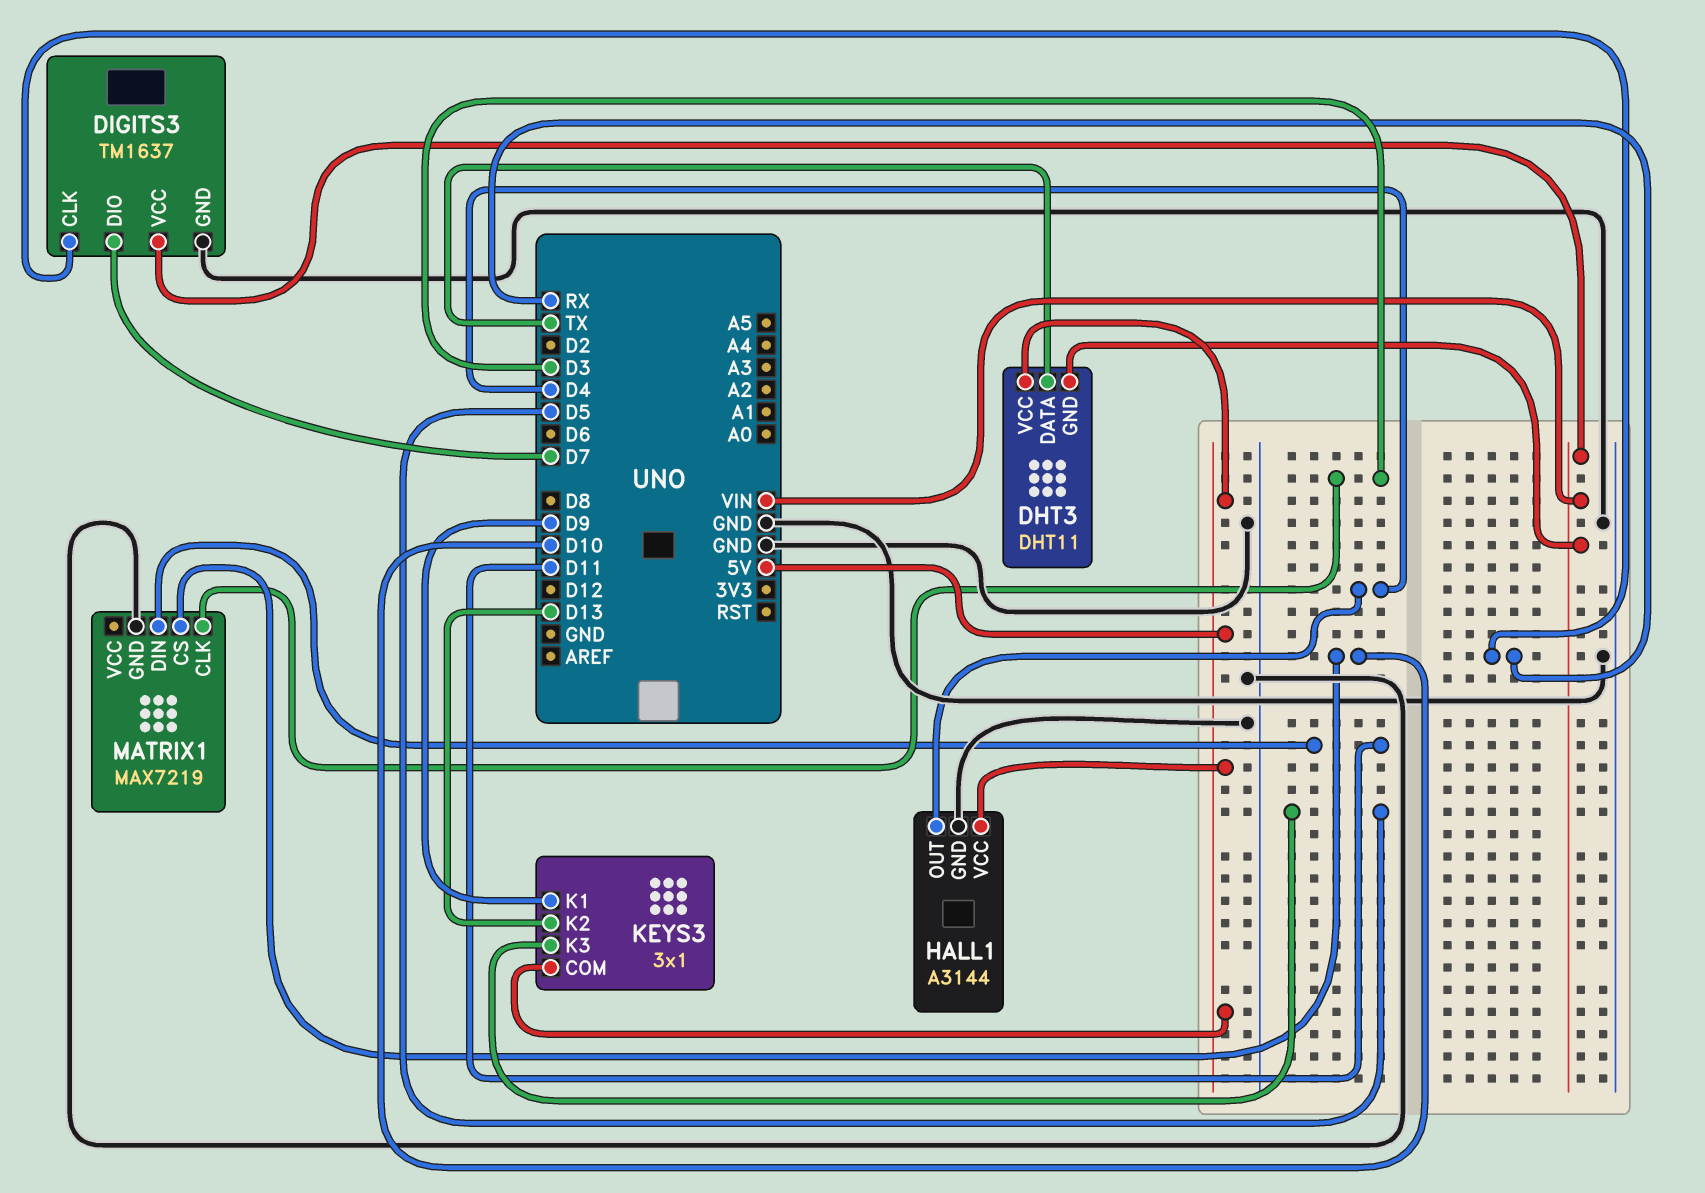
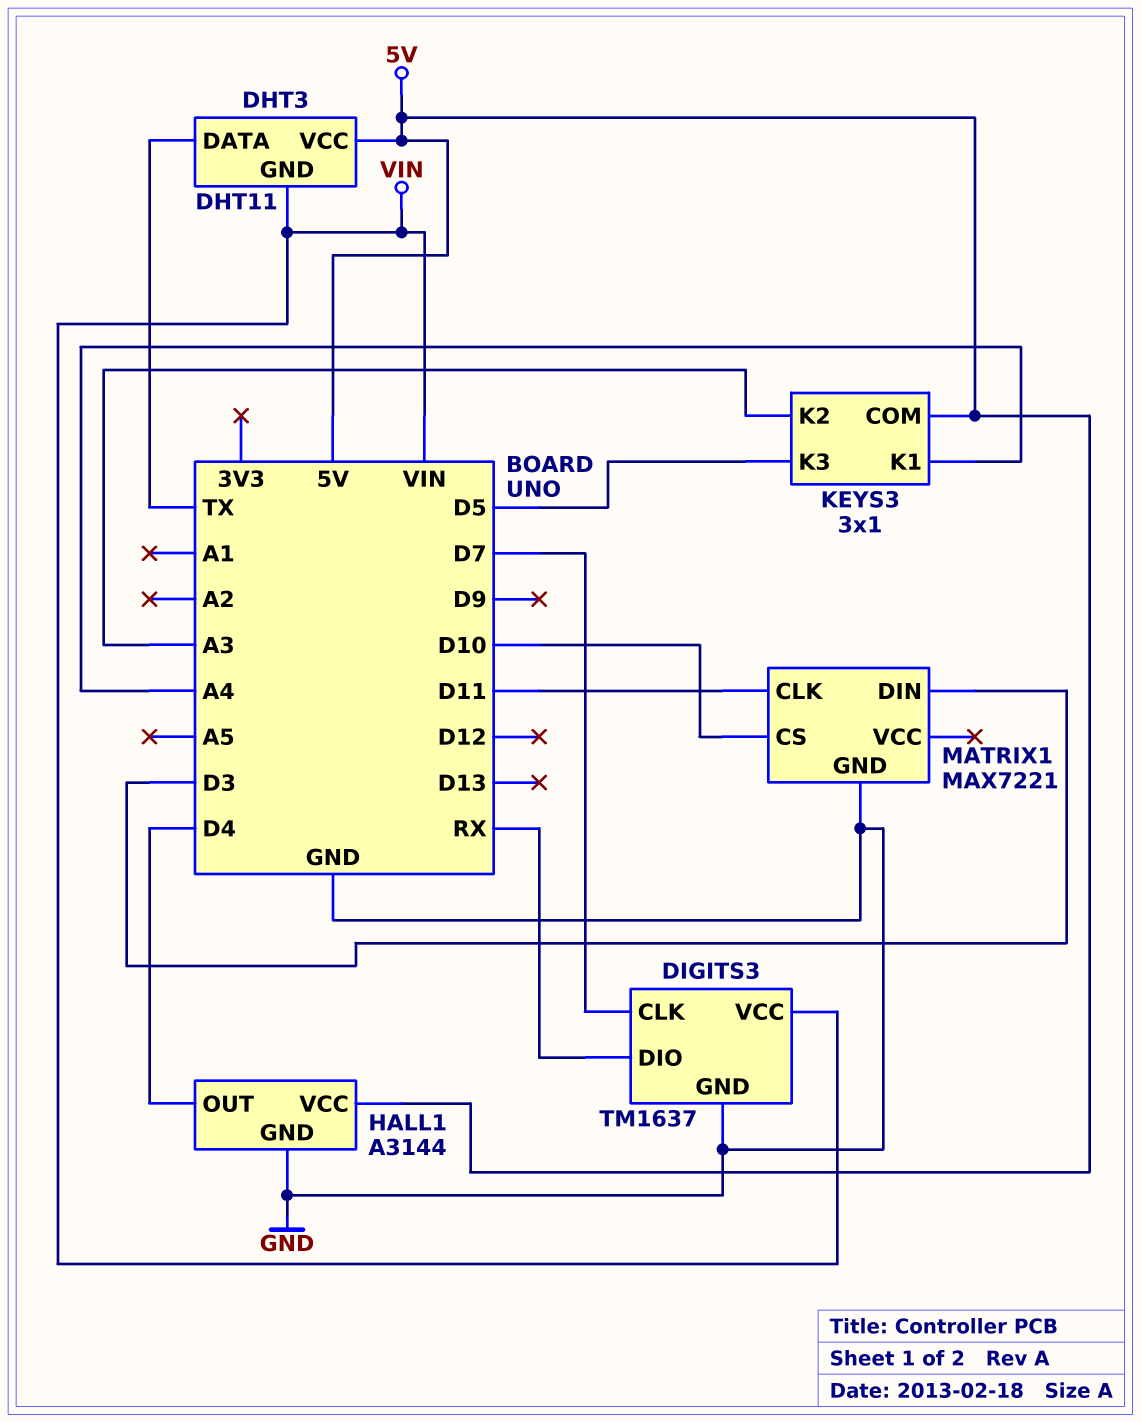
DIGITS3 pin CLK: RX -> D7
DIGITS3 pin DIO: D7 -> RX
KEYS3 pin K1: D9 -> A4
KEYS3 pin K2: D13 -> A3
MATRIX1: MAX7219 -> MAX7221
MATRIX1 pin CLK: D3 -> D11
MATRIX1 pin DIN: D11 -> D3

